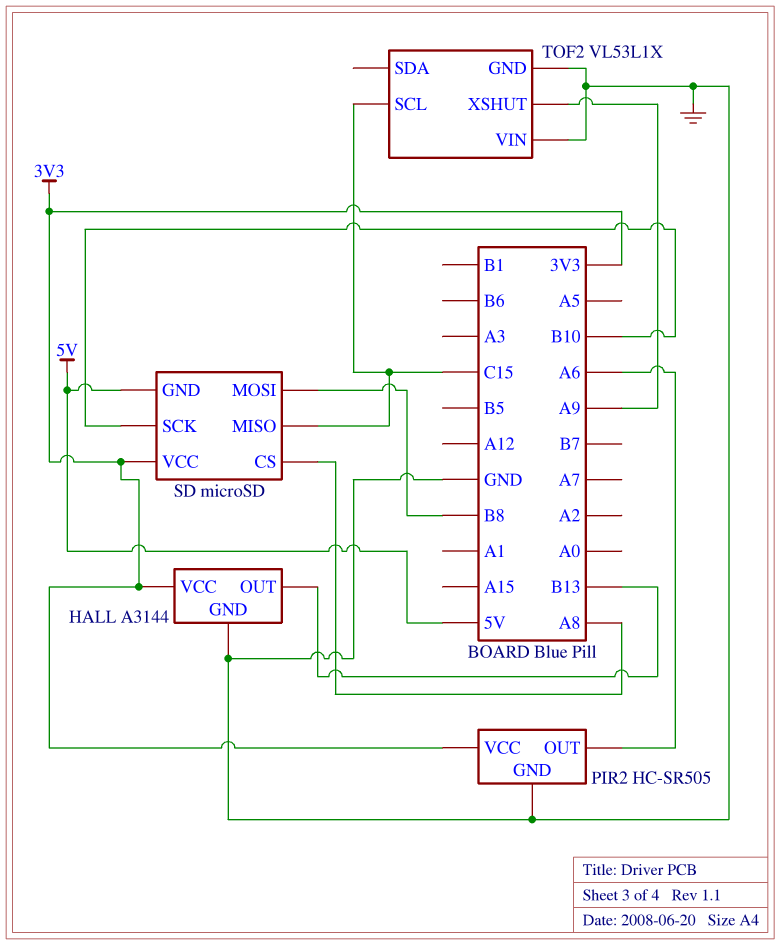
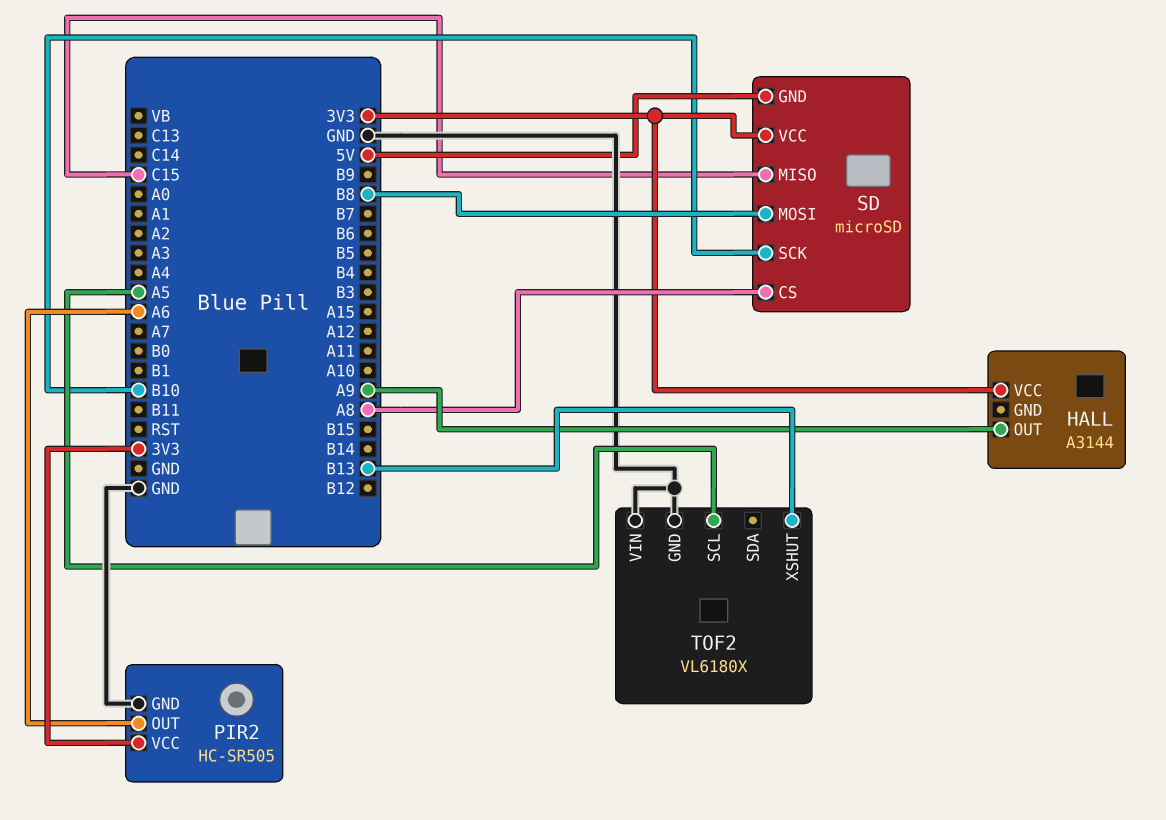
HALL pin GND: GND -> none
HALL pin OUT: B13 -> A9
TOF2: VL53L1X -> VL6180X
TOF2 pin SCL: C15 -> A5
TOF2 pin XSHUT: A9 -> B13

